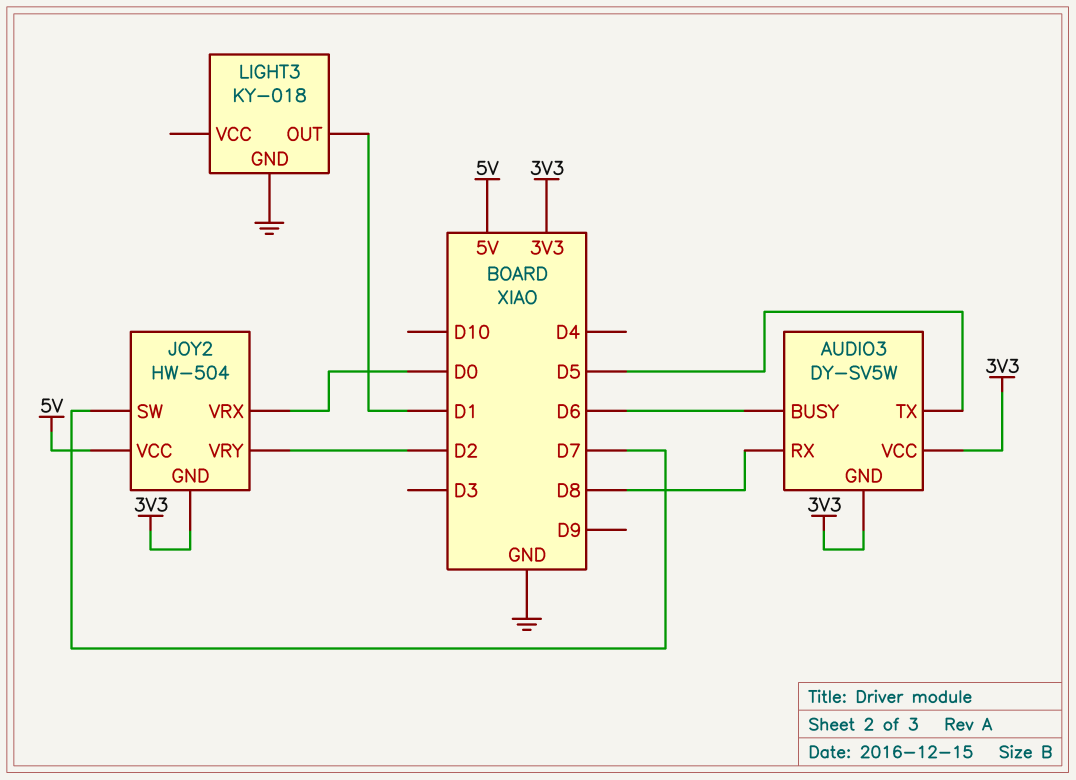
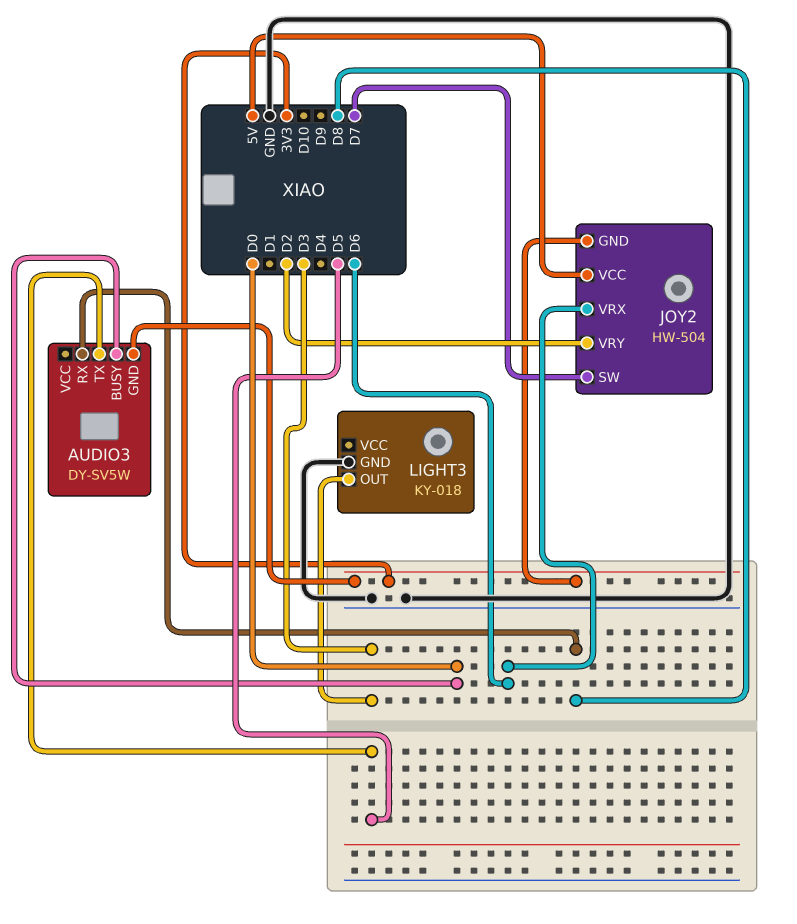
AUDIO3 pin BUSY: D6 -> D0
AUDIO3 pin VCC: 3V3 -> none
JOY2 pin VRX: D0 -> D6
LIGHT3 pin OUT: D1 -> D3

